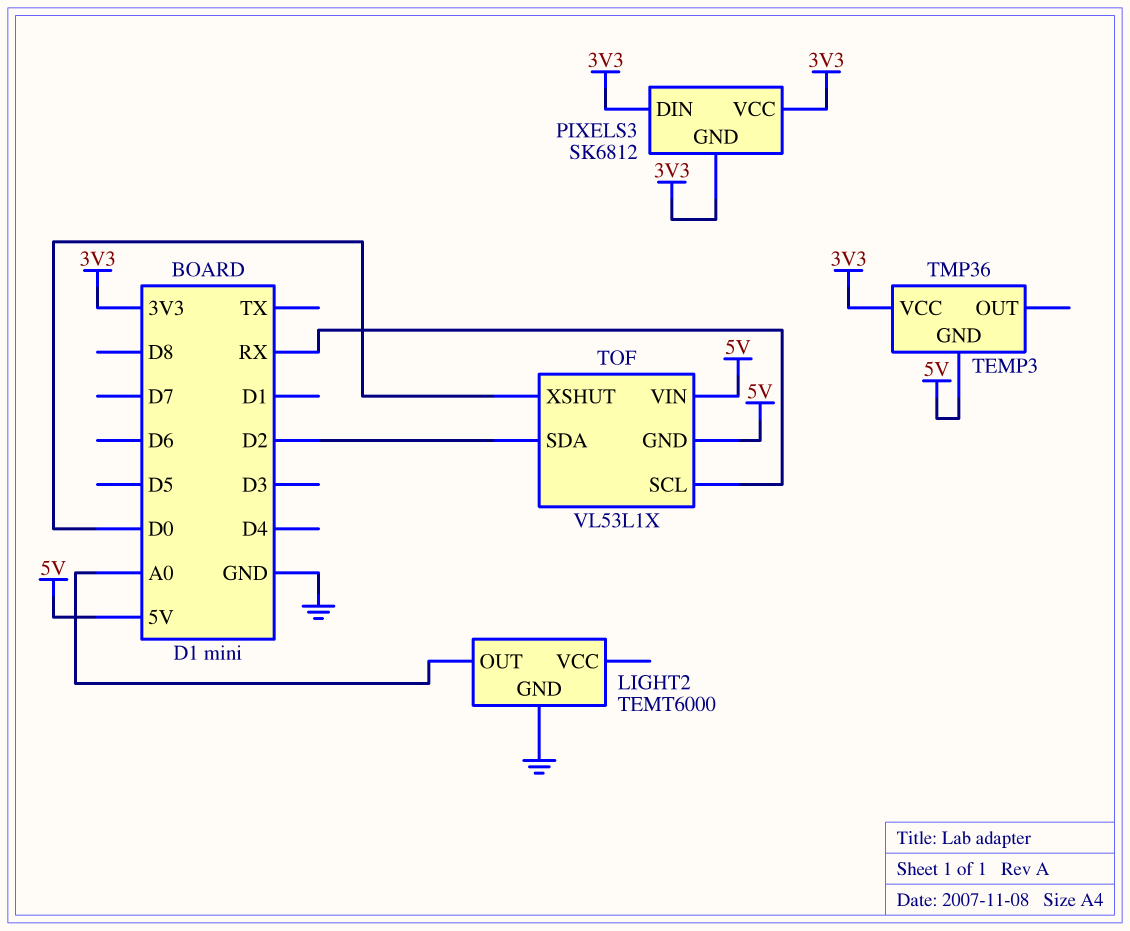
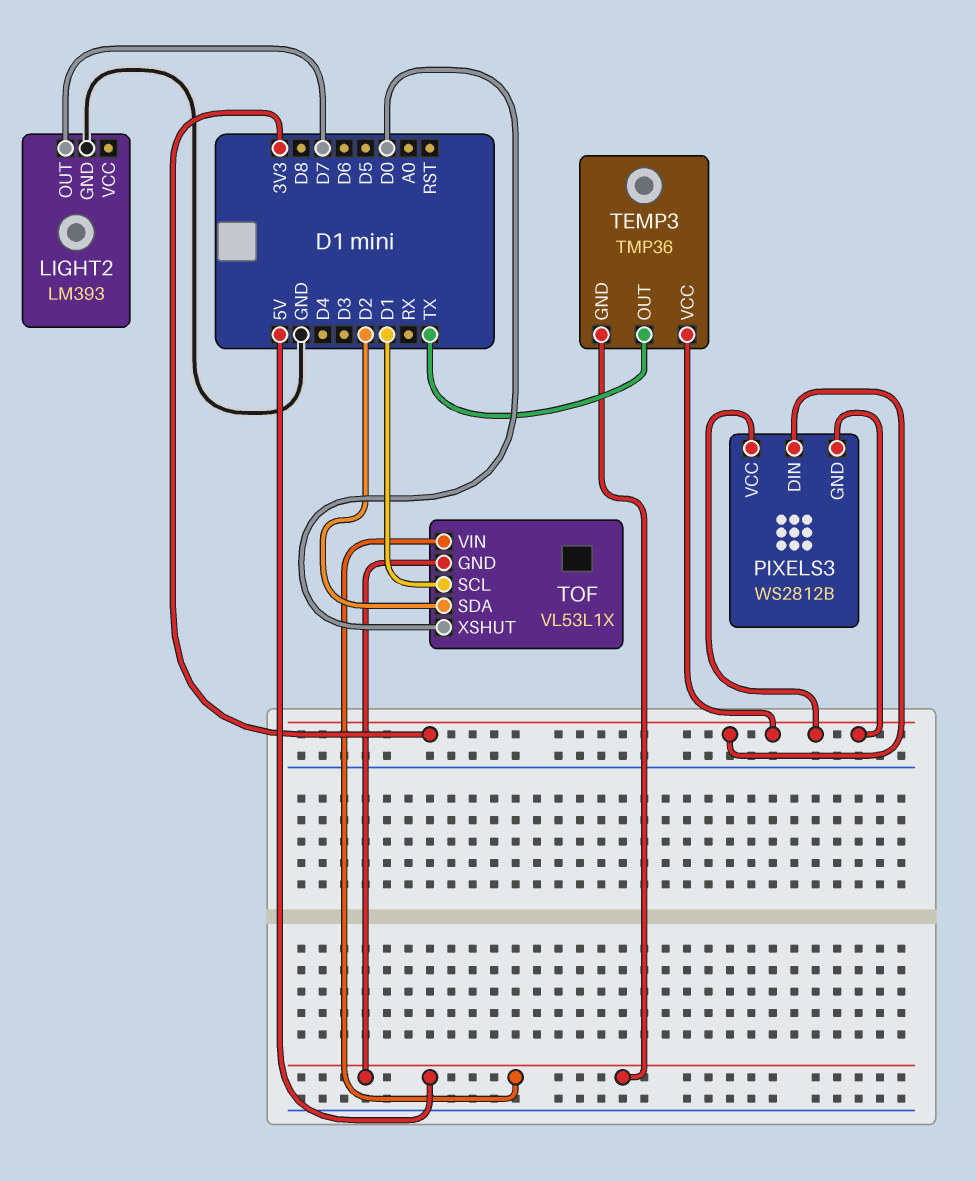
LIGHT2: TEMT6000 -> LM393
LIGHT2 pin OUT: A0 -> D7
PIXELS3: SK6812 -> WS2812B
TEMP3 pin OUT: none -> TX
TOF pin SCL: RX -> D1

